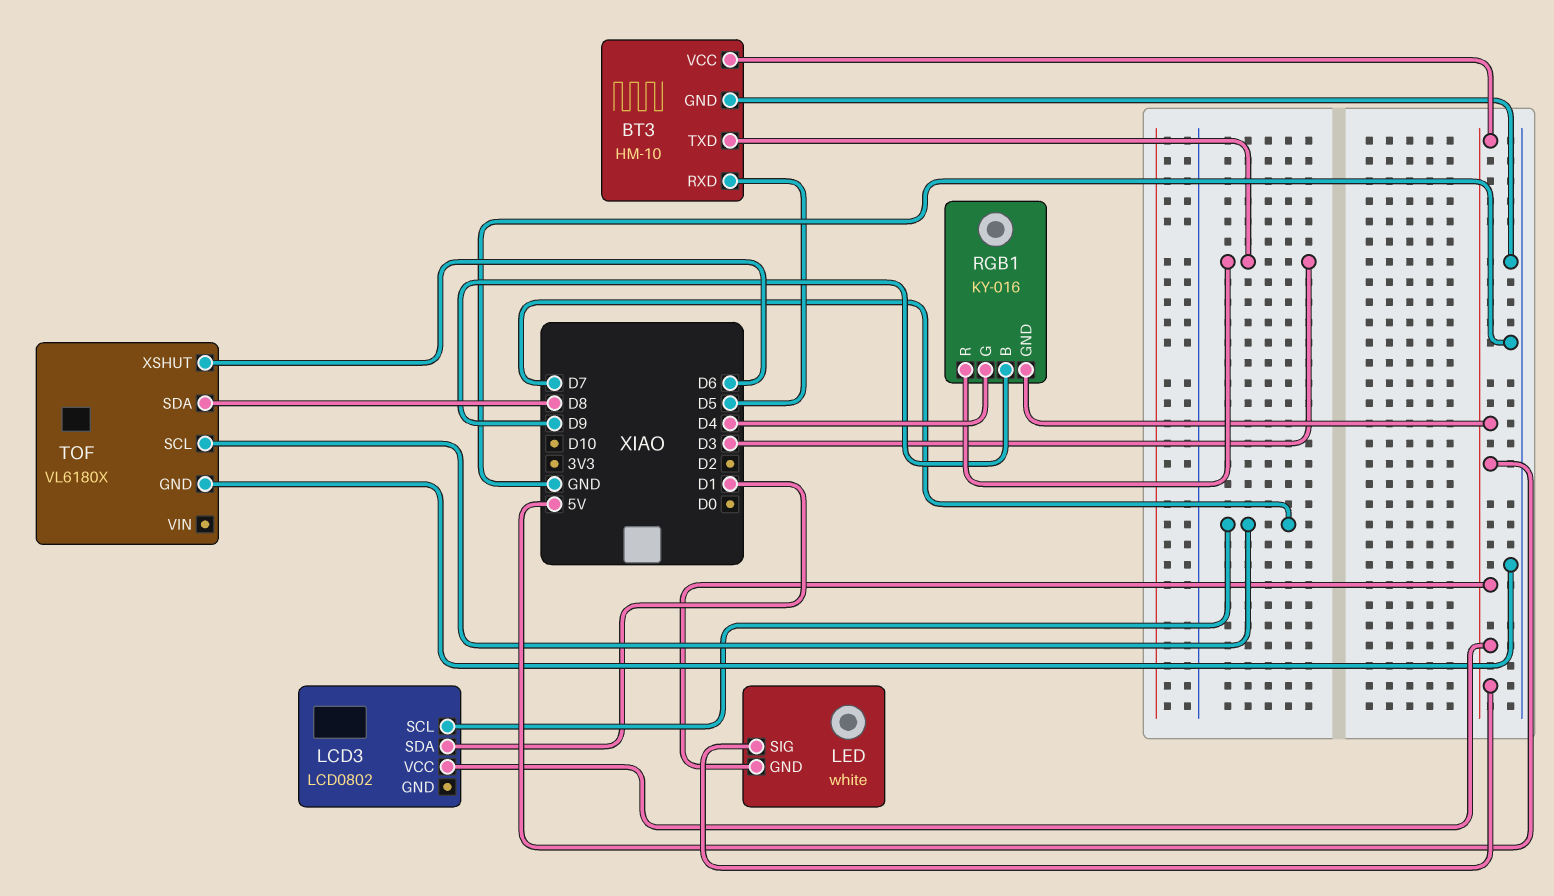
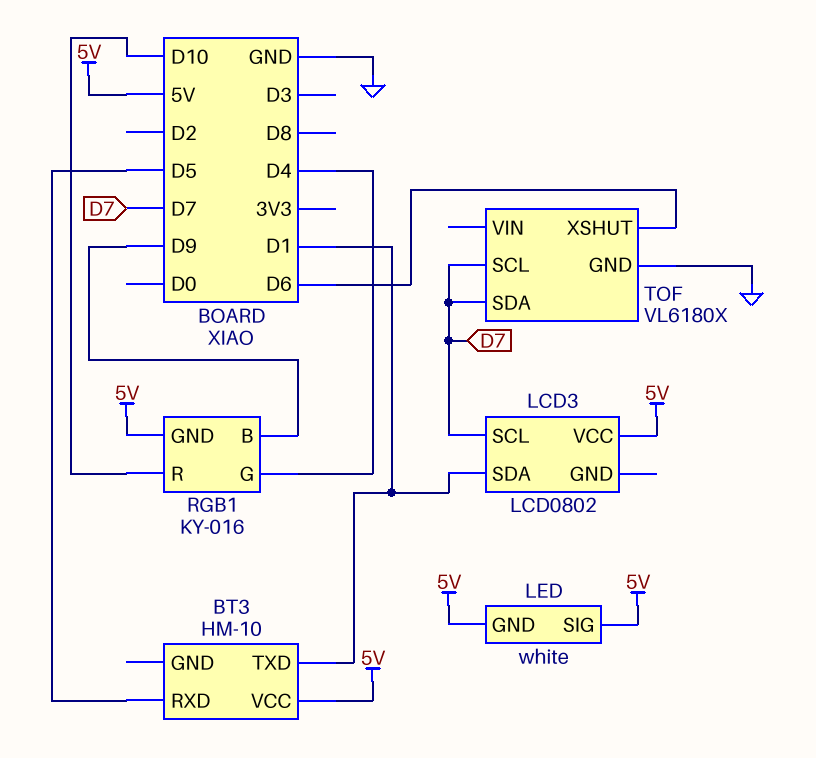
BT3 pin GND: GND -> none
BT3 pin TXD: D3 -> D1
RGB1 pin R: D3 -> D10
TOF pin SDA: D8 -> D7

